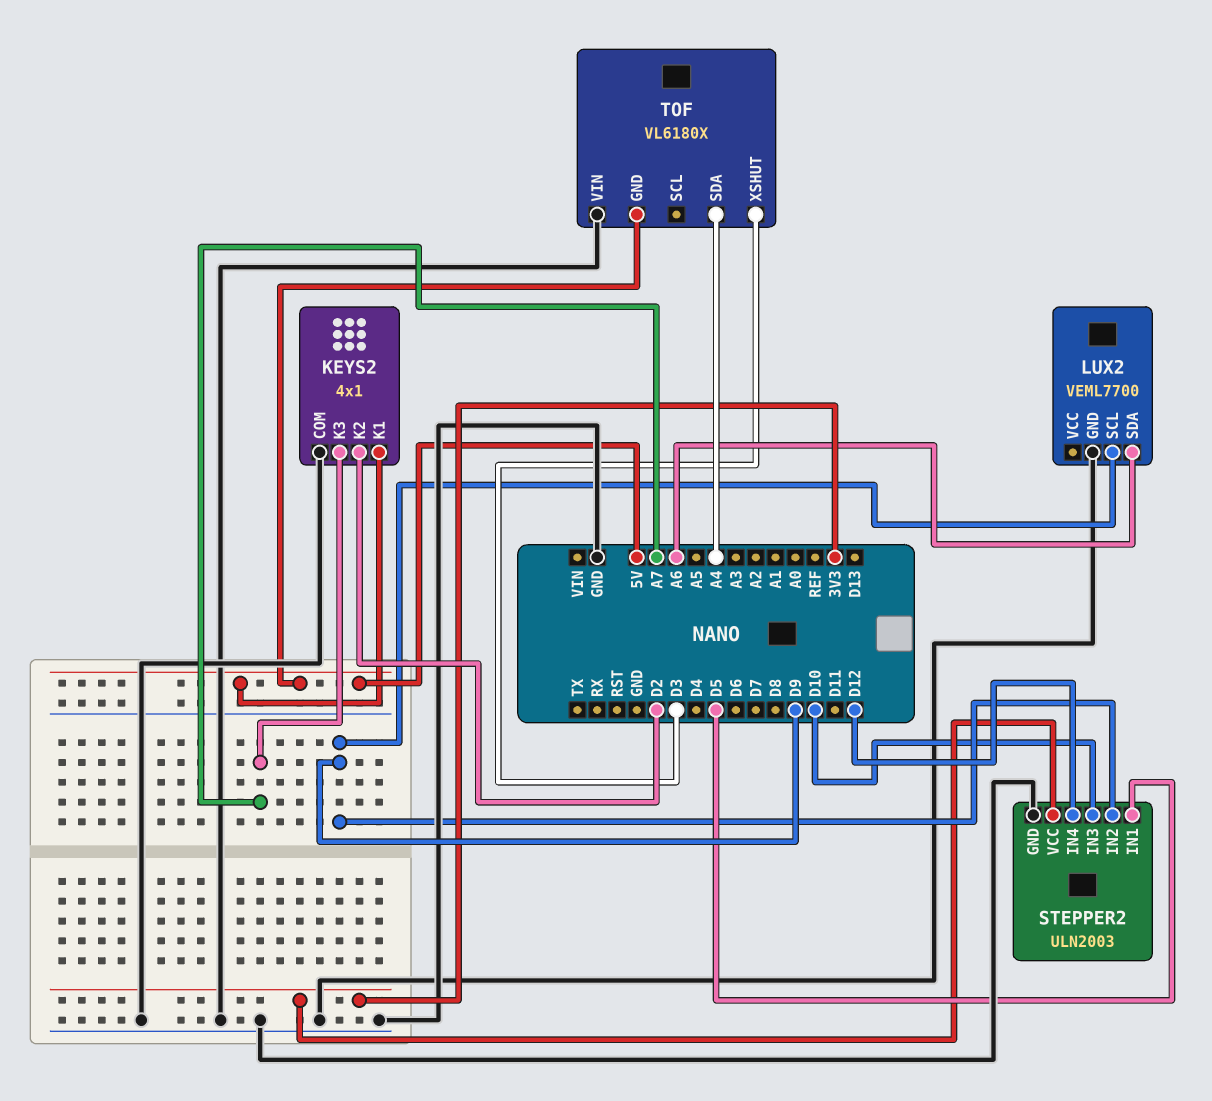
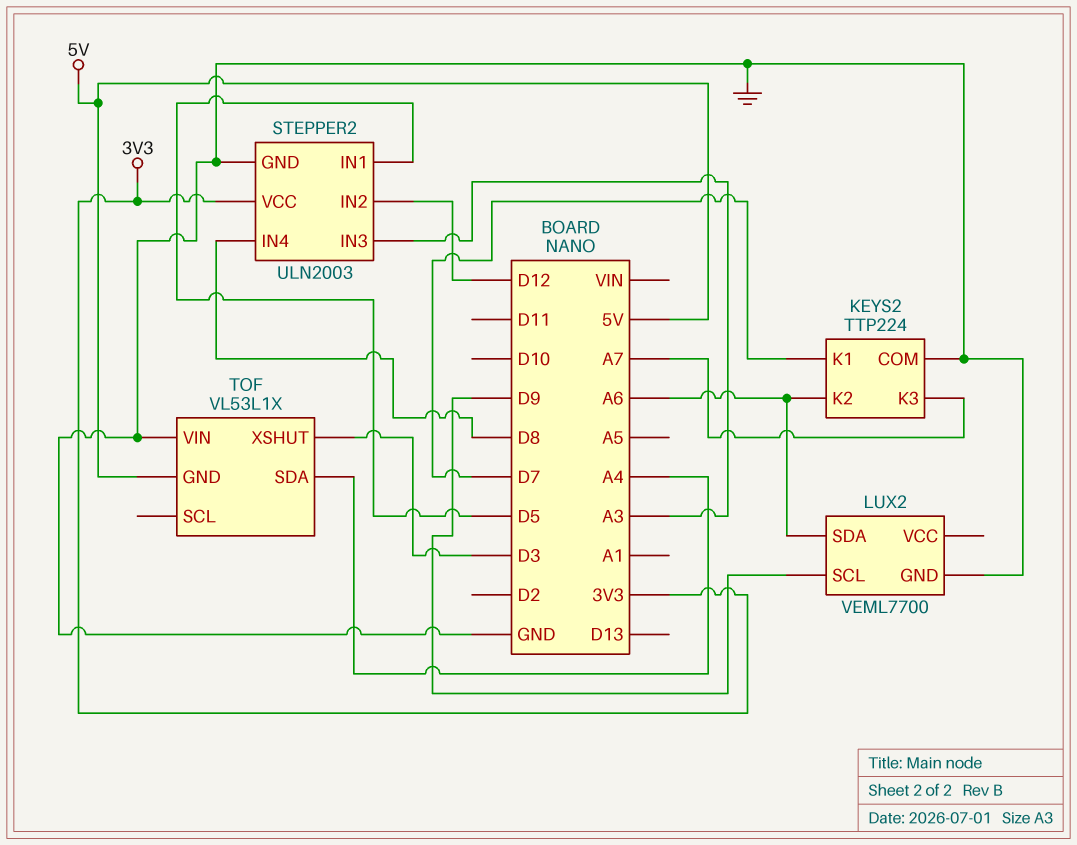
KEYS2: 4x1 -> TTP224
KEYS2 pin K1: 5V -> D7
KEYS2 pin K2: D2 -> A6
STEPPER2 pin IN2: D9 -> D12
STEPPER2 pin IN3: D10 -> A3
STEPPER2 pin IN4: D12 -> D8
TOF: VL6180X -> VL53L1X

